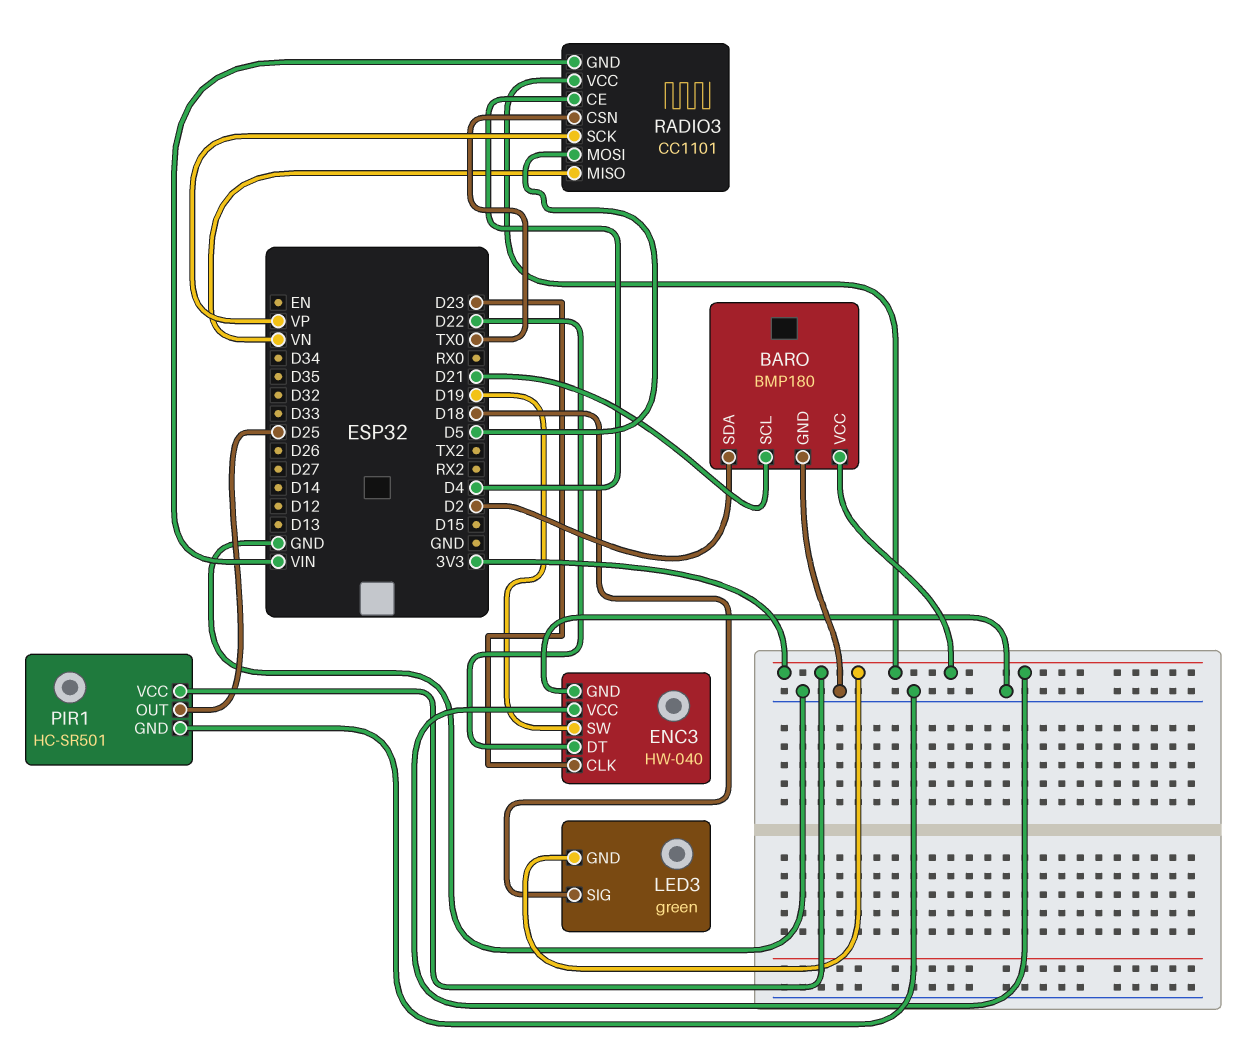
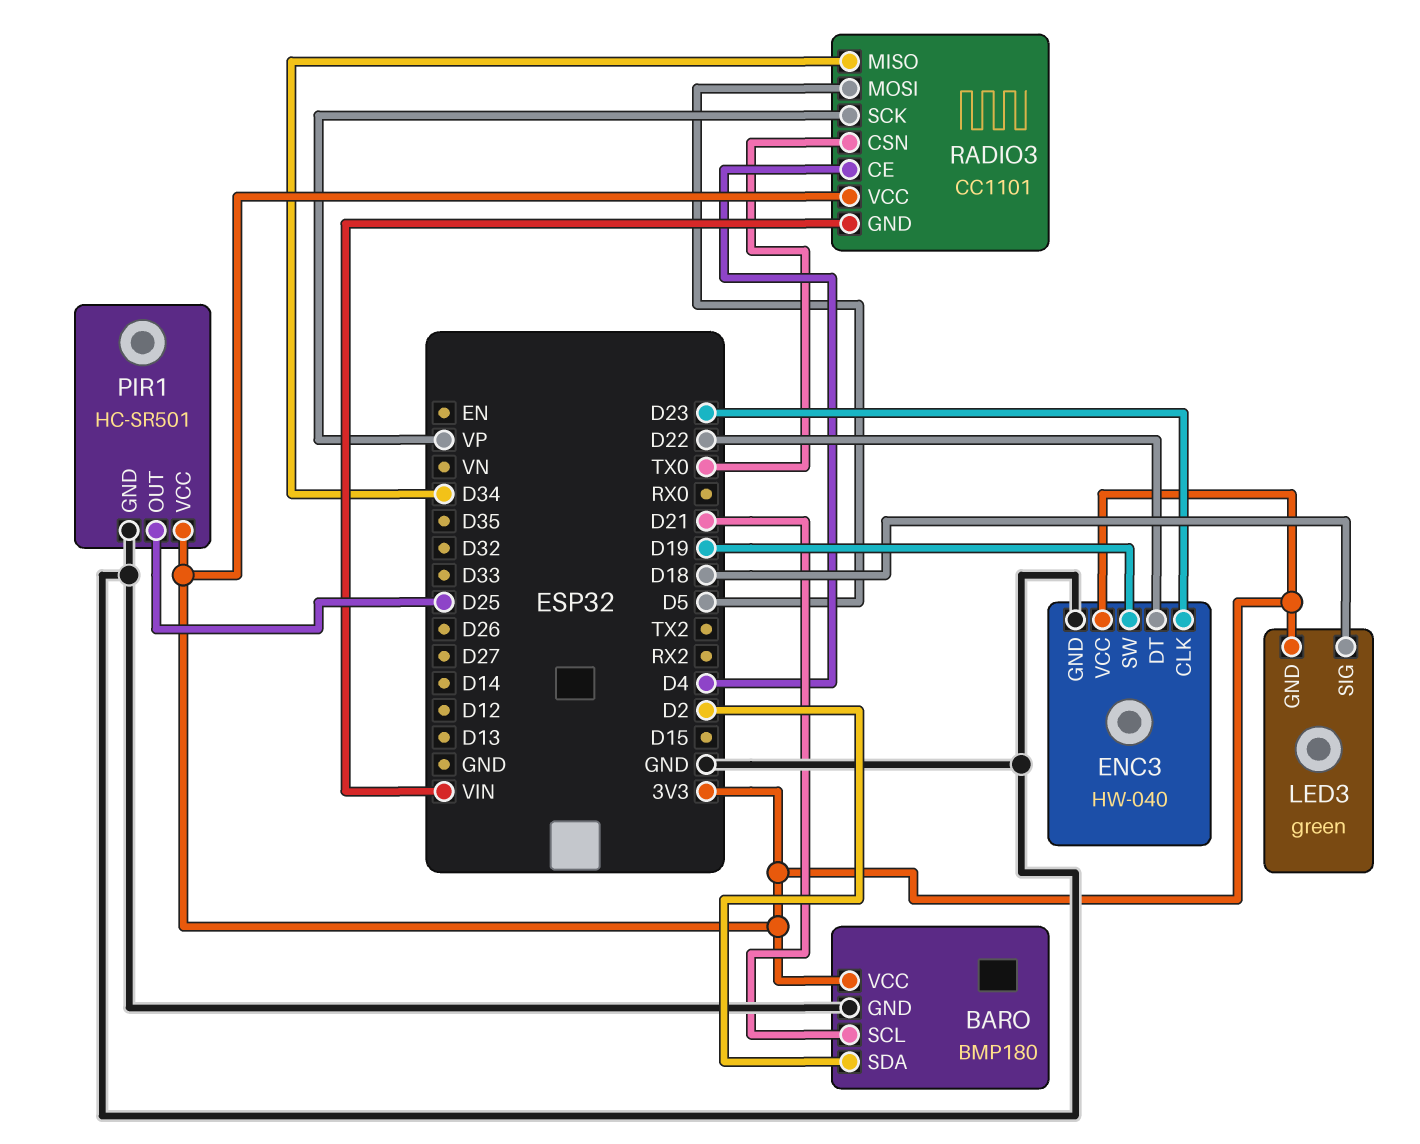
RADIO3 pin MISO: VN -> D34

